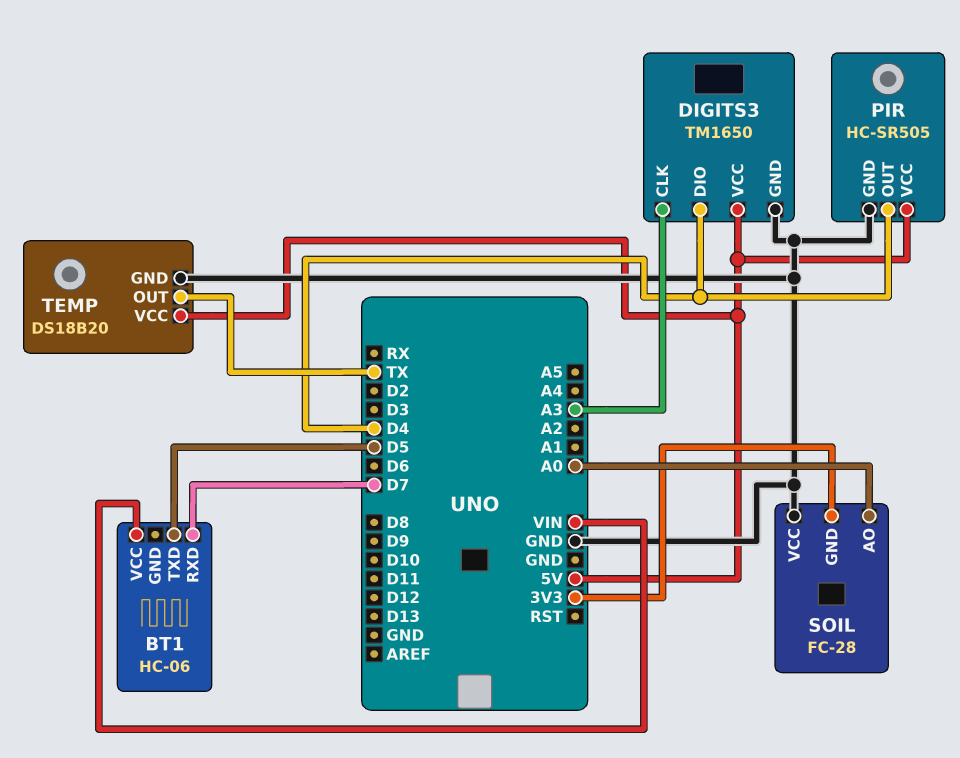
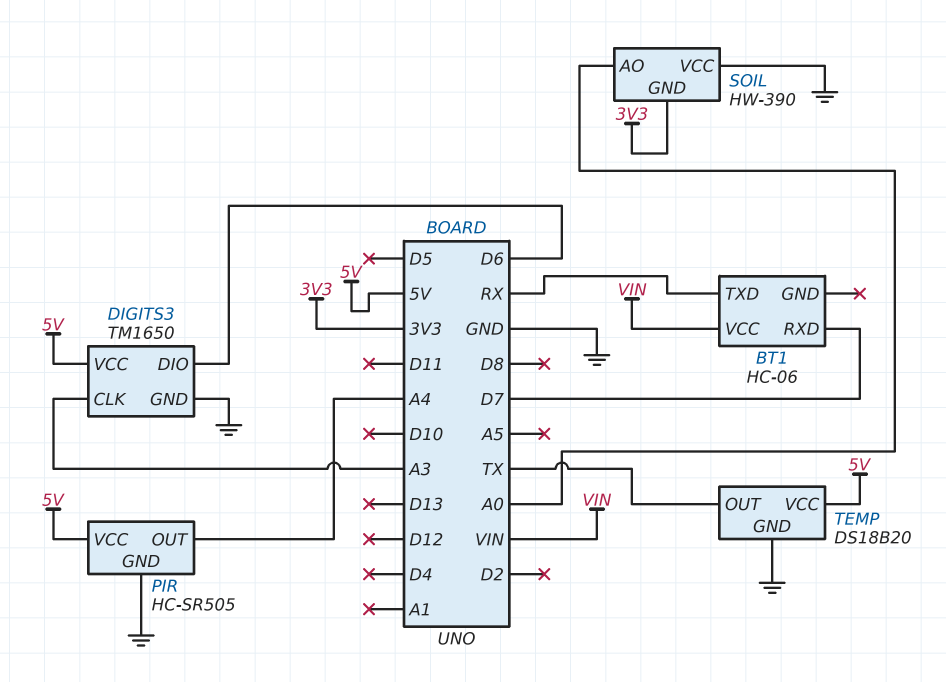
BT1 pin TXD: D5 -> RX
DIGITS3 pin DIO: D4 -> D6
PIR pin OUT: D4 -> A4
SOIL: FC-28 -> HW-390

